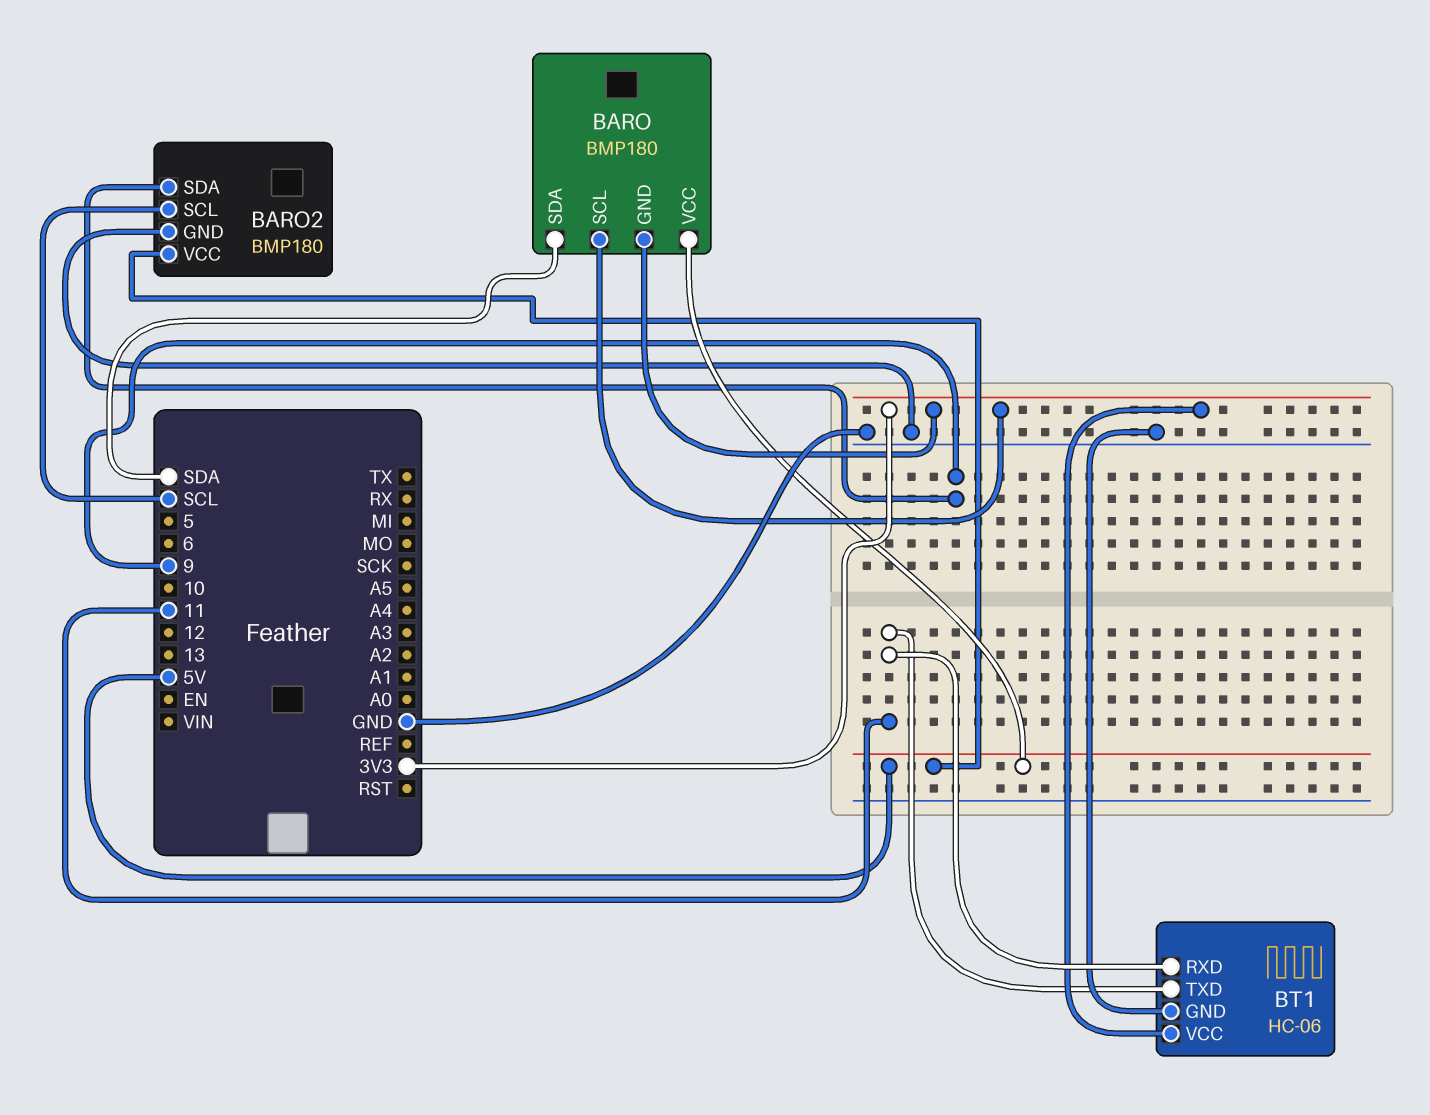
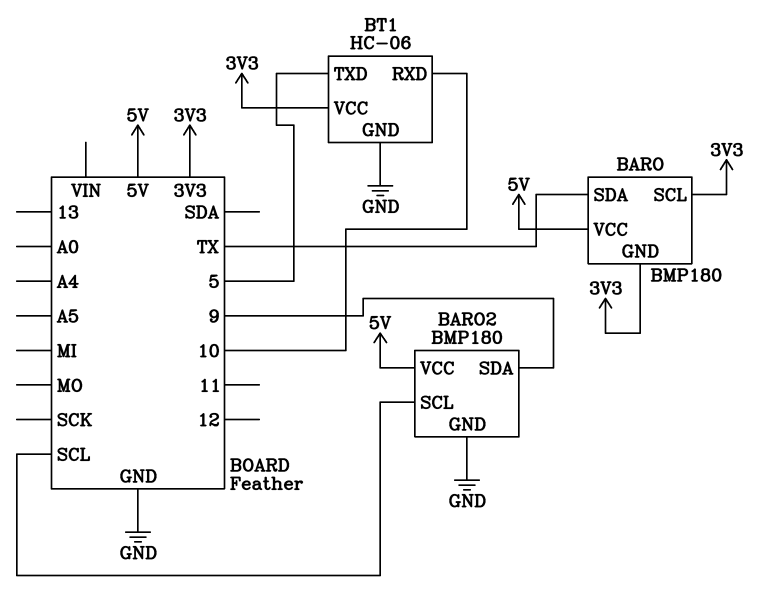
BARO pin SDA: SDA -> TX
BT1 pin RXD: 11 -> 10
BT1 pin TXD: 11 -> 5

